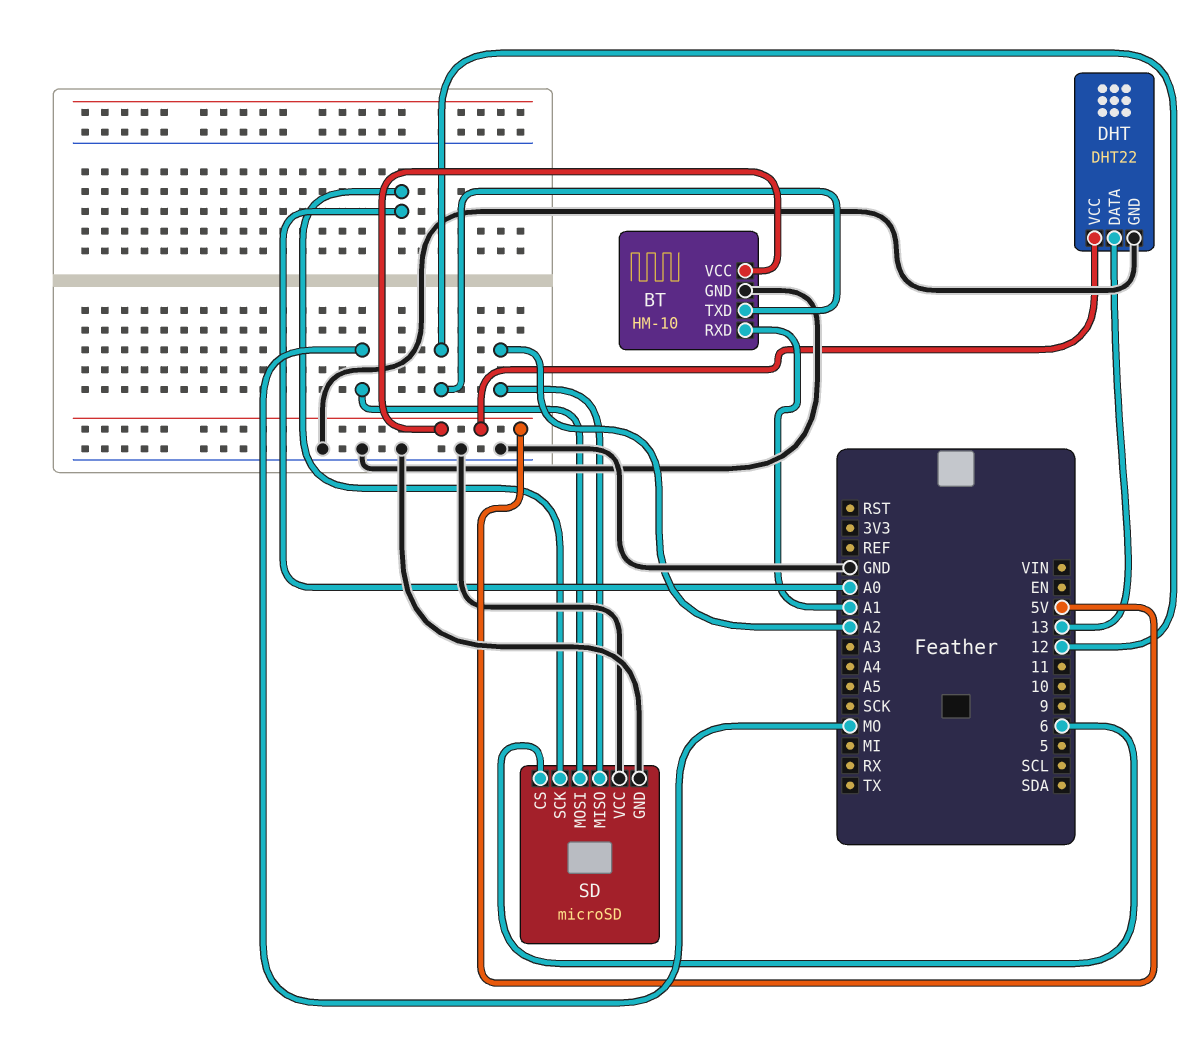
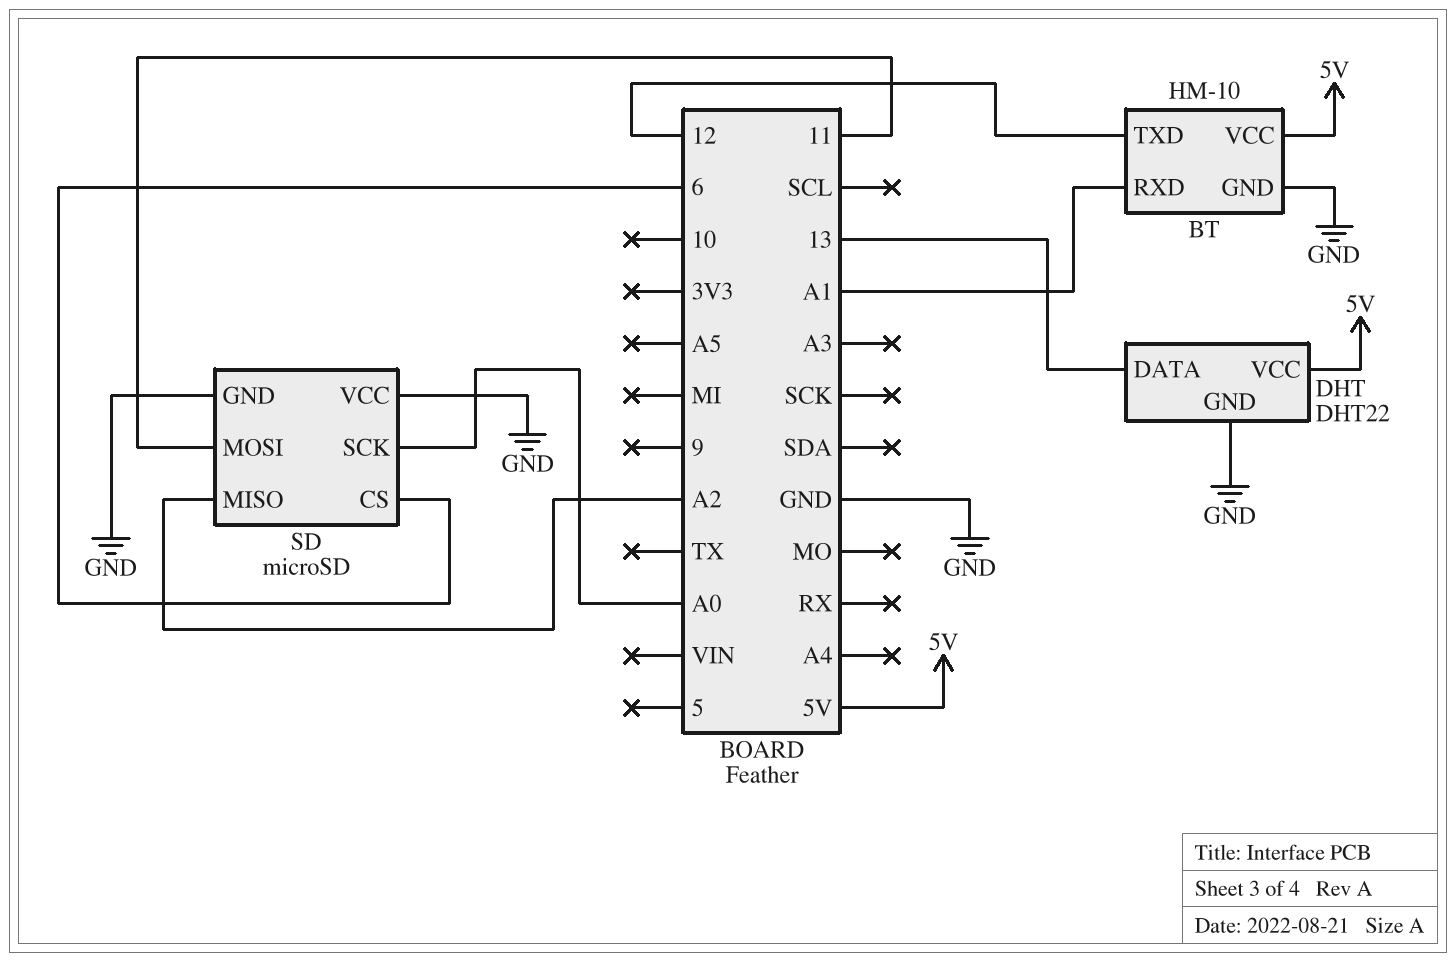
SD pin MOSI: MO -> 11

